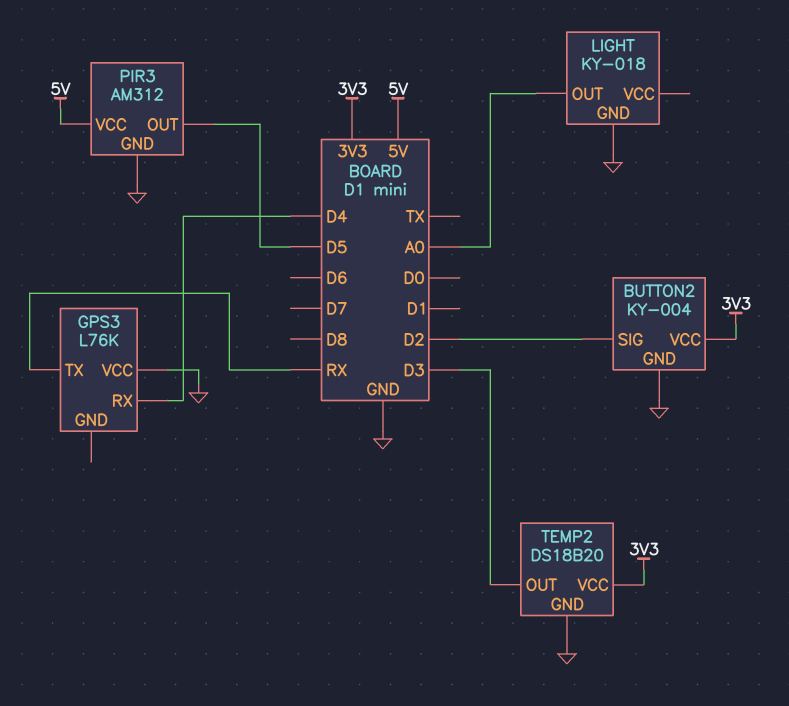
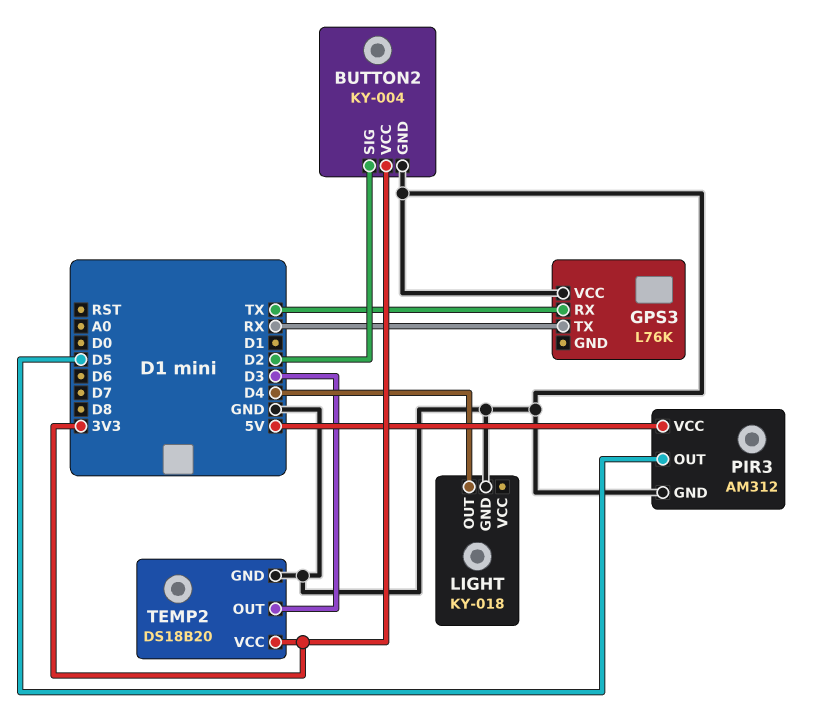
GPS3 pin RX: D4 -> TX
LIGHT pin OUT: A0 -> D4

